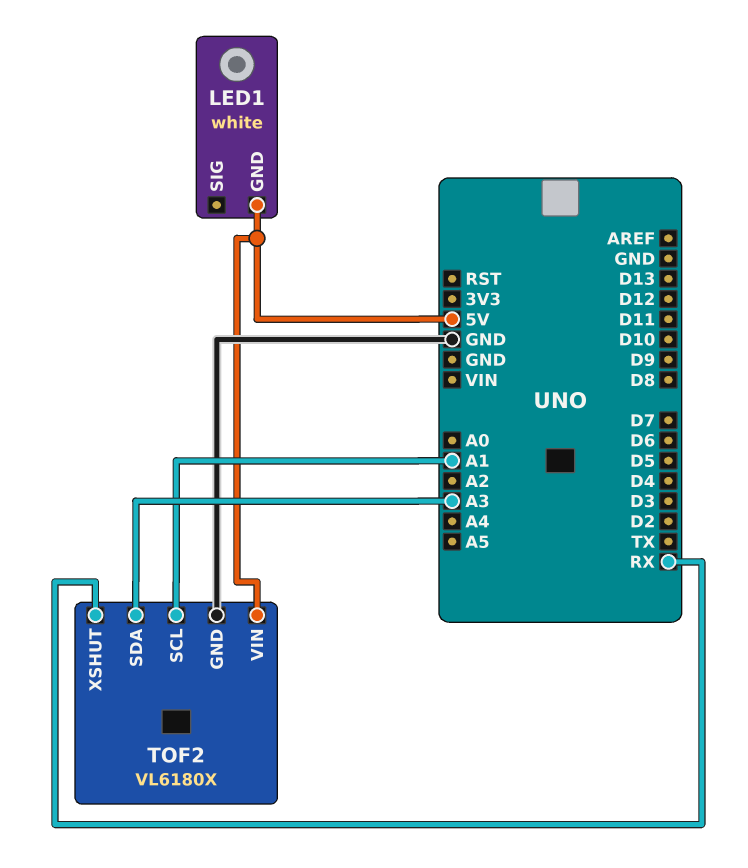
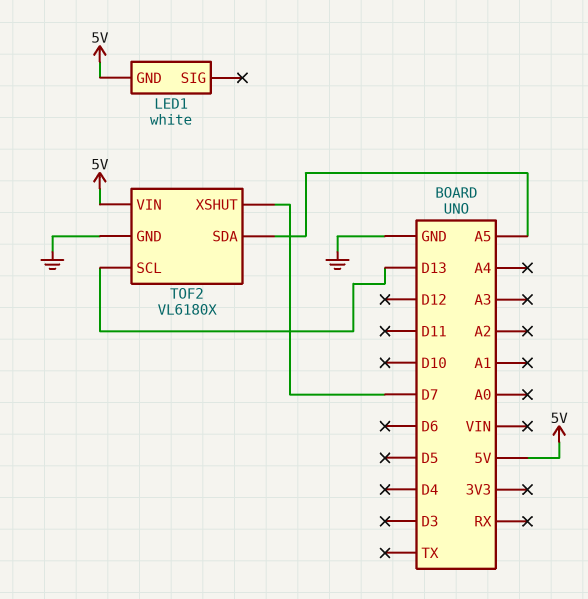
TOF2 pin SCL: A1 -> D13
TOF2 pin SDA: A3 -> A5
TOF2 pin XSHUT: RX -> D7

